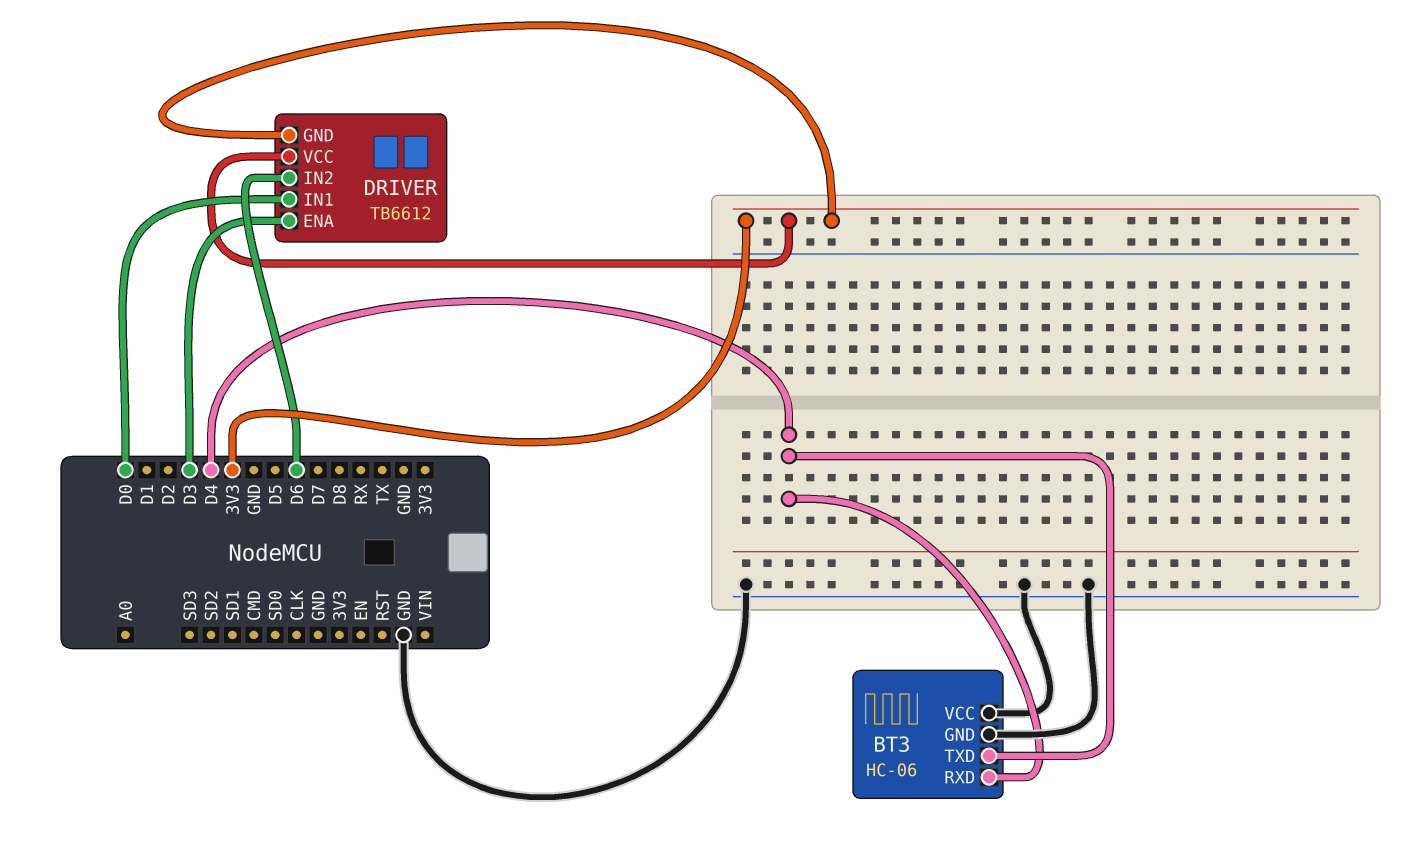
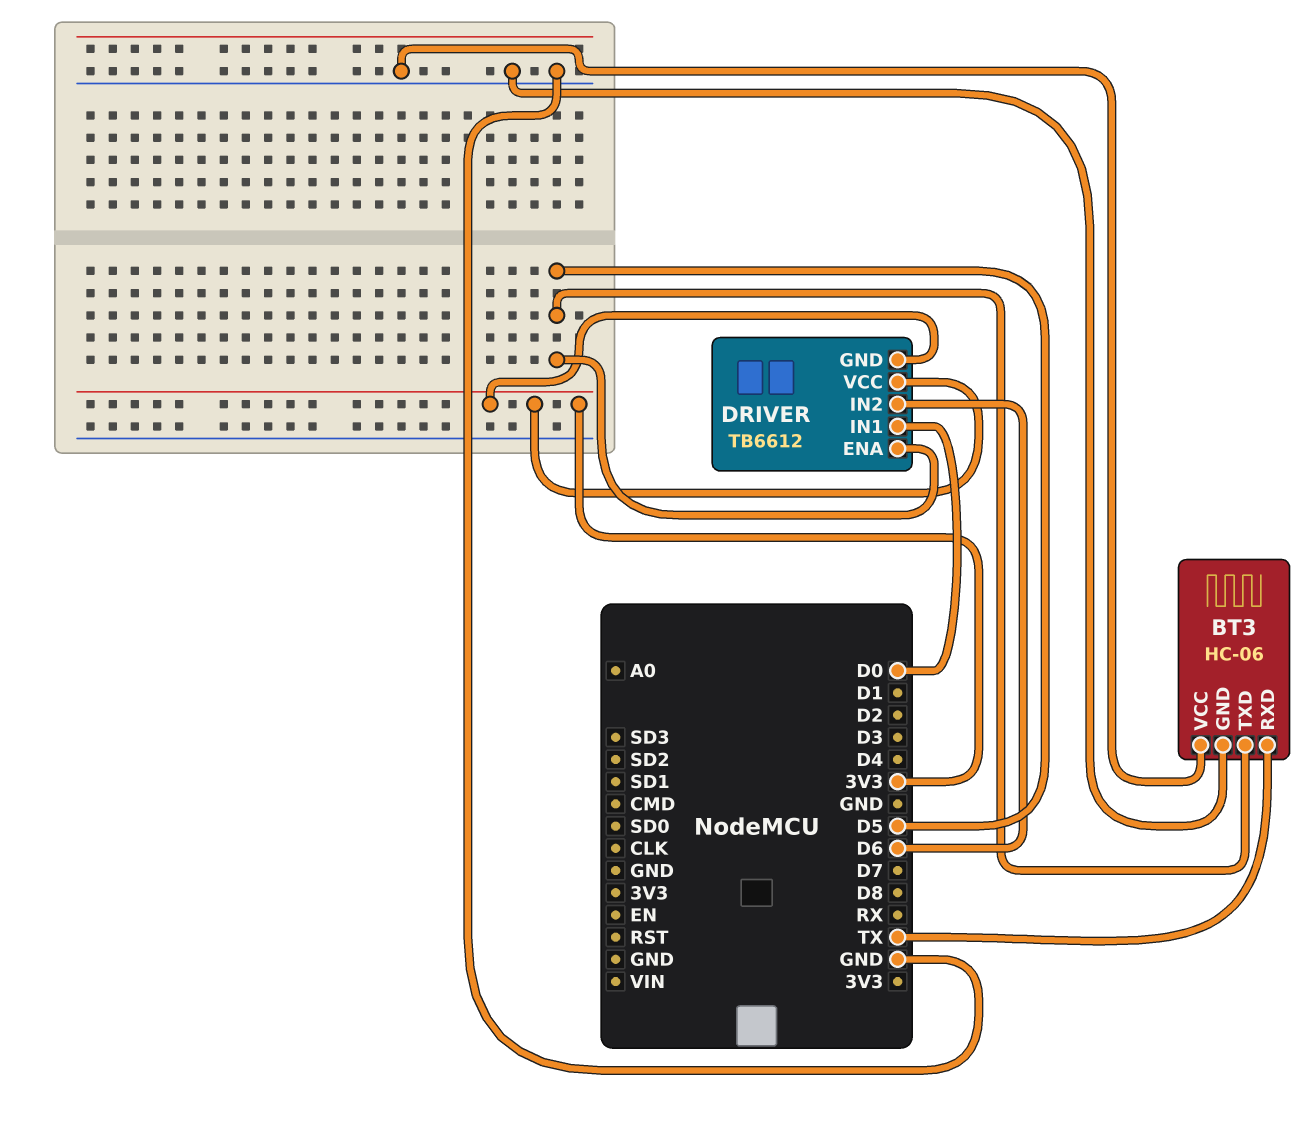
BT3 pin RXD: D4 -> TX
BT3 pin TXD: D4 -> D5
DRIVER pin ENA: D3 -> D5

